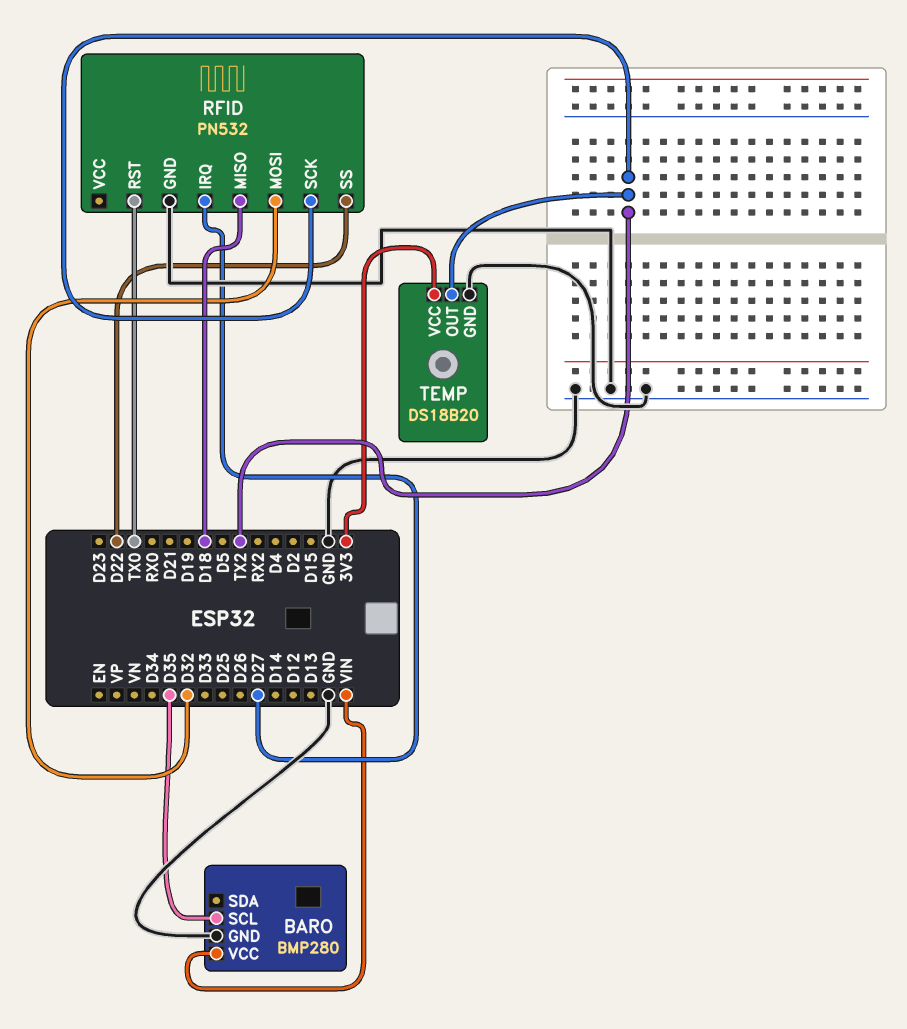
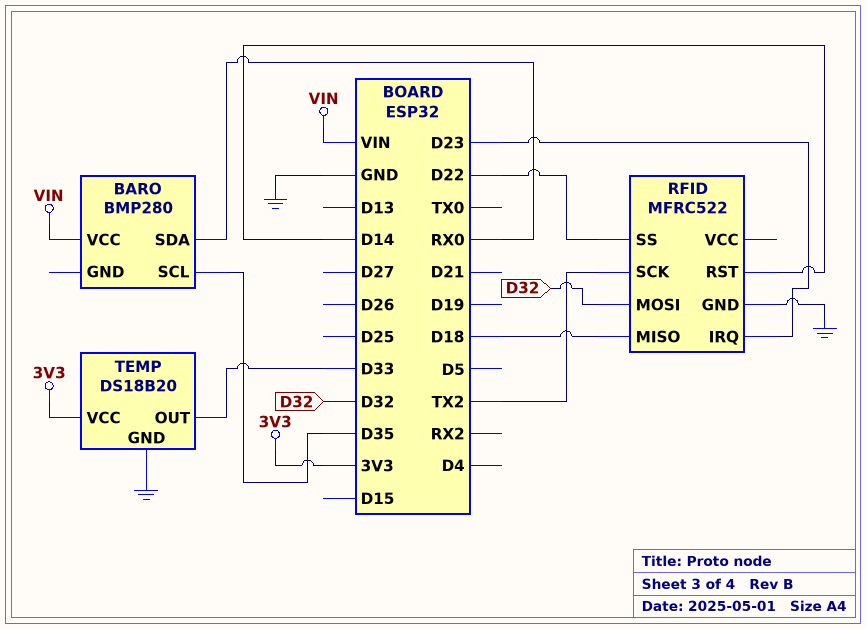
BARO pin GND: GND -> none
BARO pin SDA: none -> RX0
RFID: PN532 -> MFRC522
RFID pin IRQ: D27 -> D23
RFID pin RST: TX0 -> D14
TEMP pin OUT: TX2 -> D33

